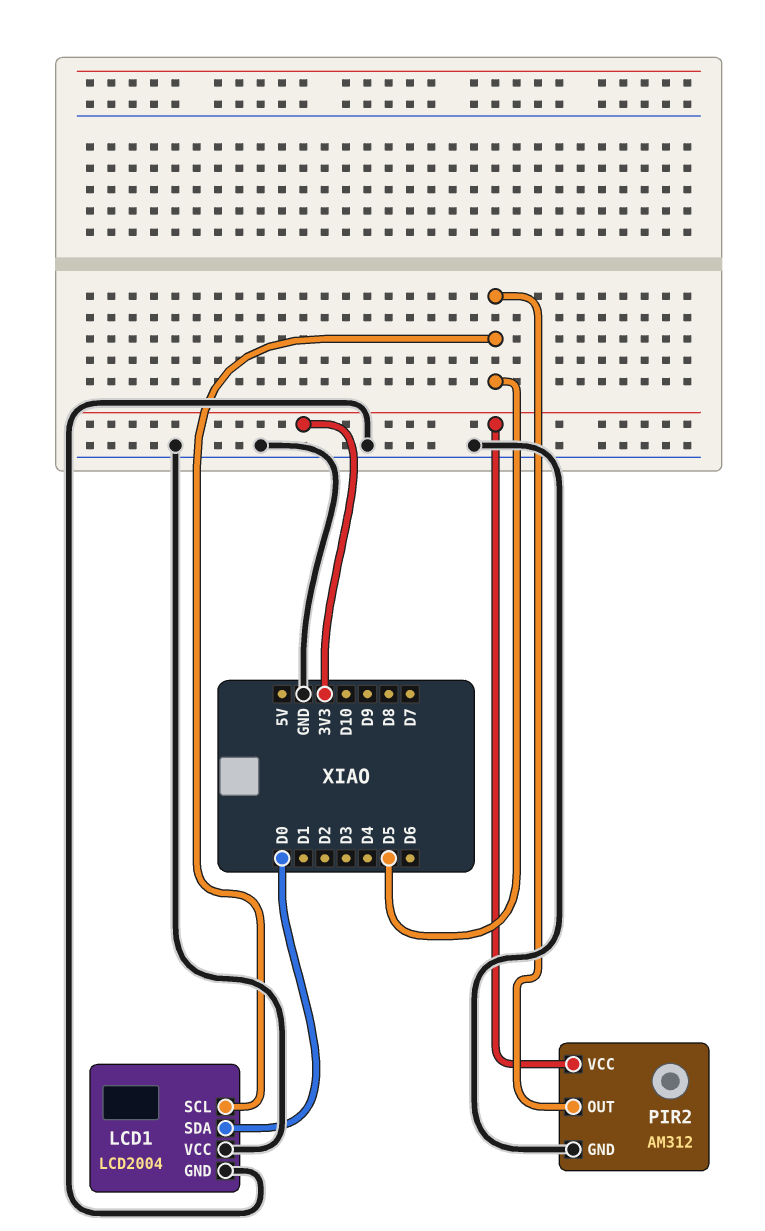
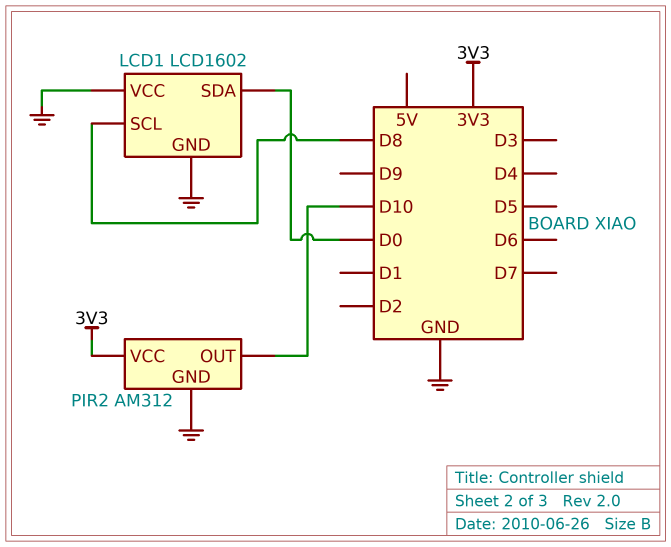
LCD1: LCD2004 -> LCD1602
LCD1 pin SCL: D5 -> D8
PIR2 pin OUT: D5 -> D10

